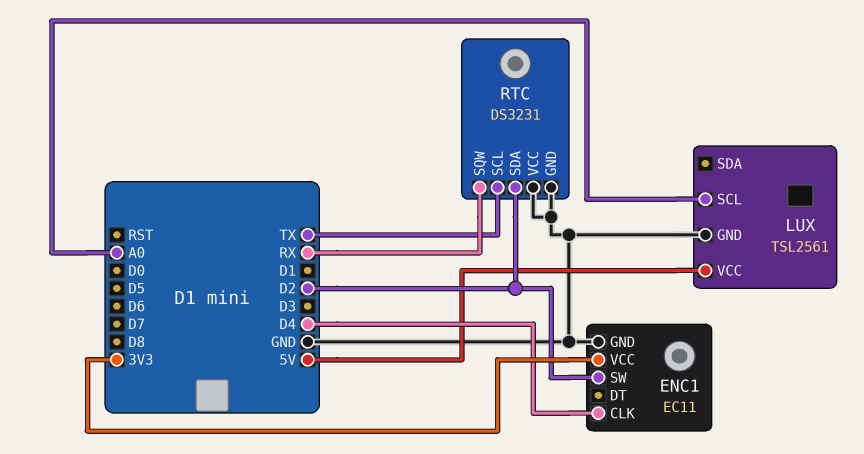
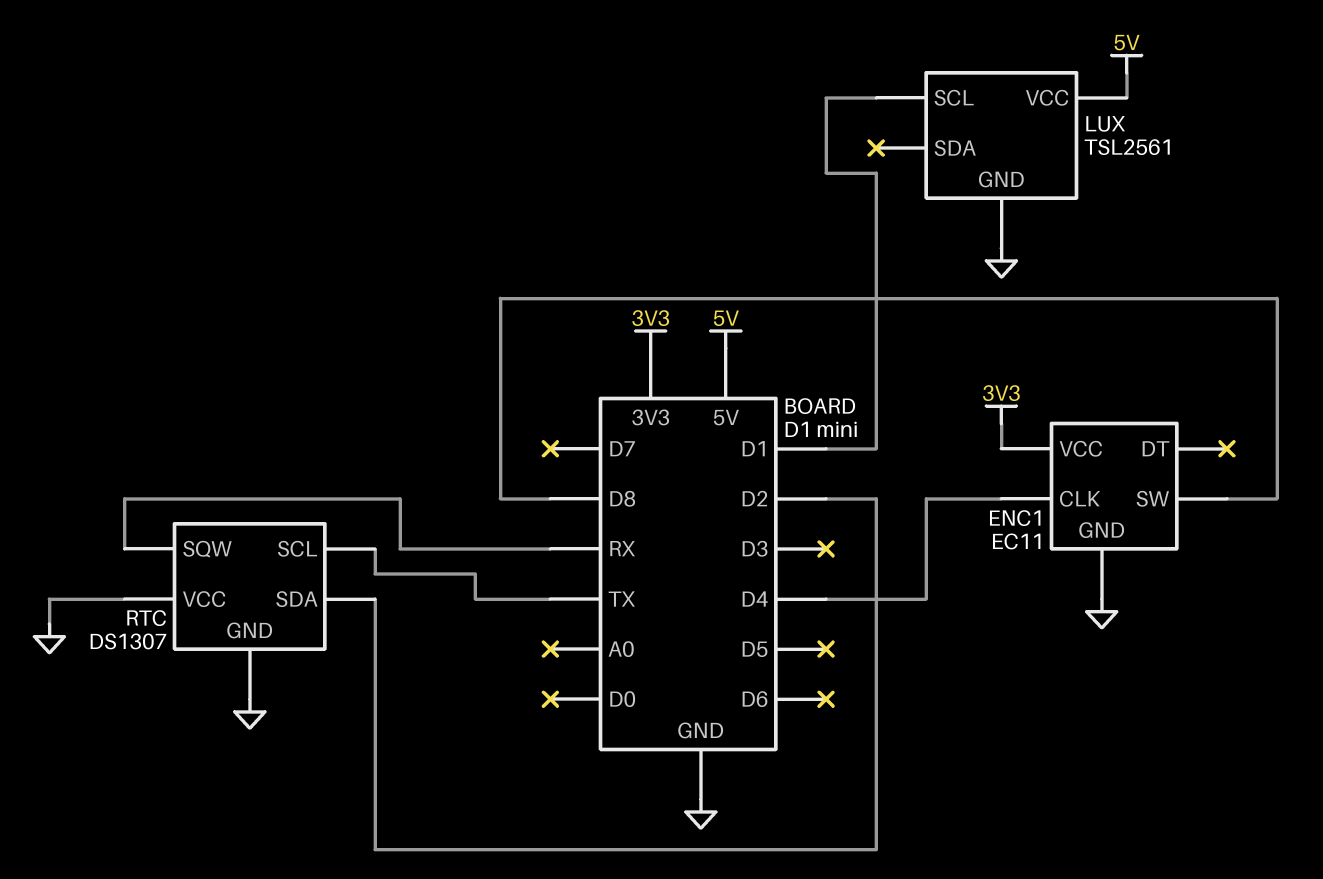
ENC1 pin SW: D2 -> D8
LUX pin SCL: A0 -> D1
RTC: DS3231 -> DS1307

